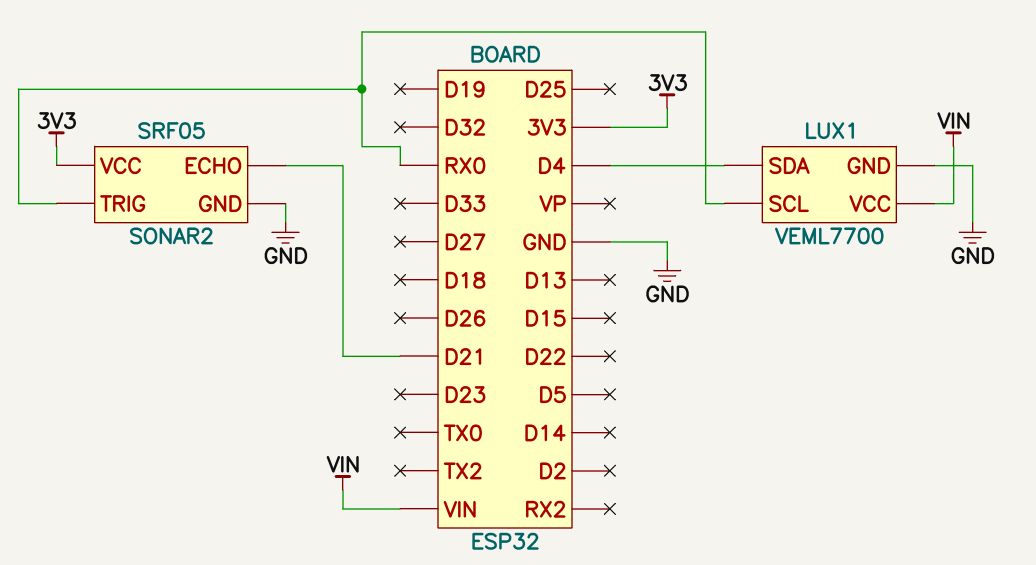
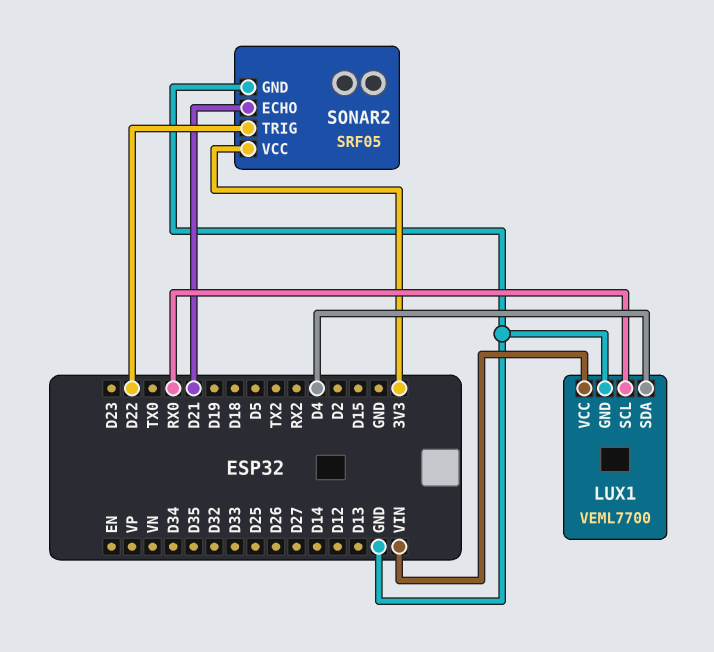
SONAR2 pin TRIG: RX0 -> D22

